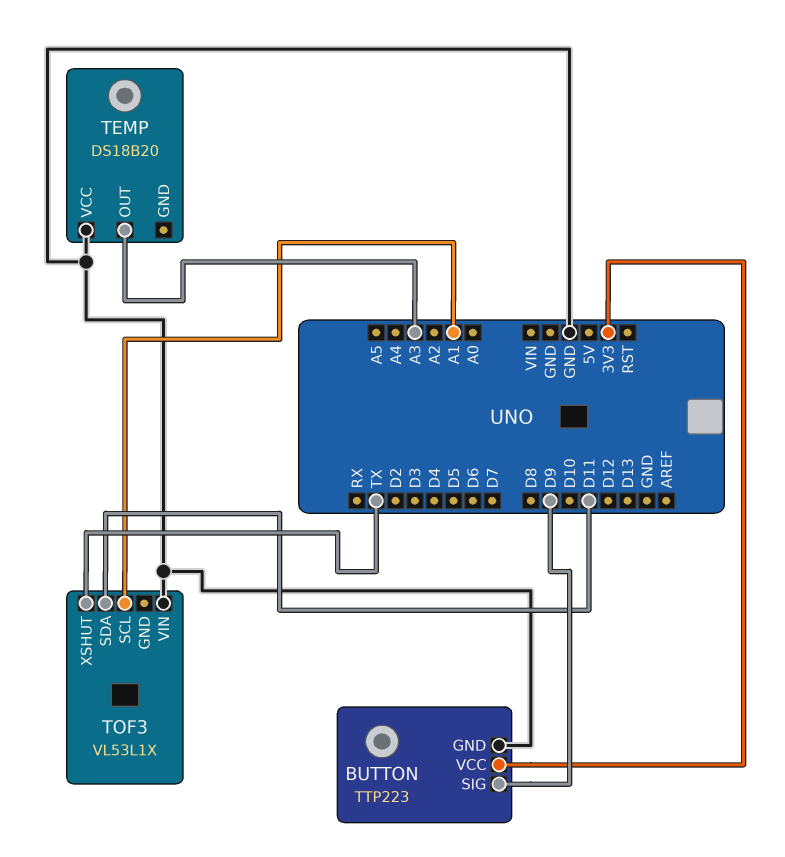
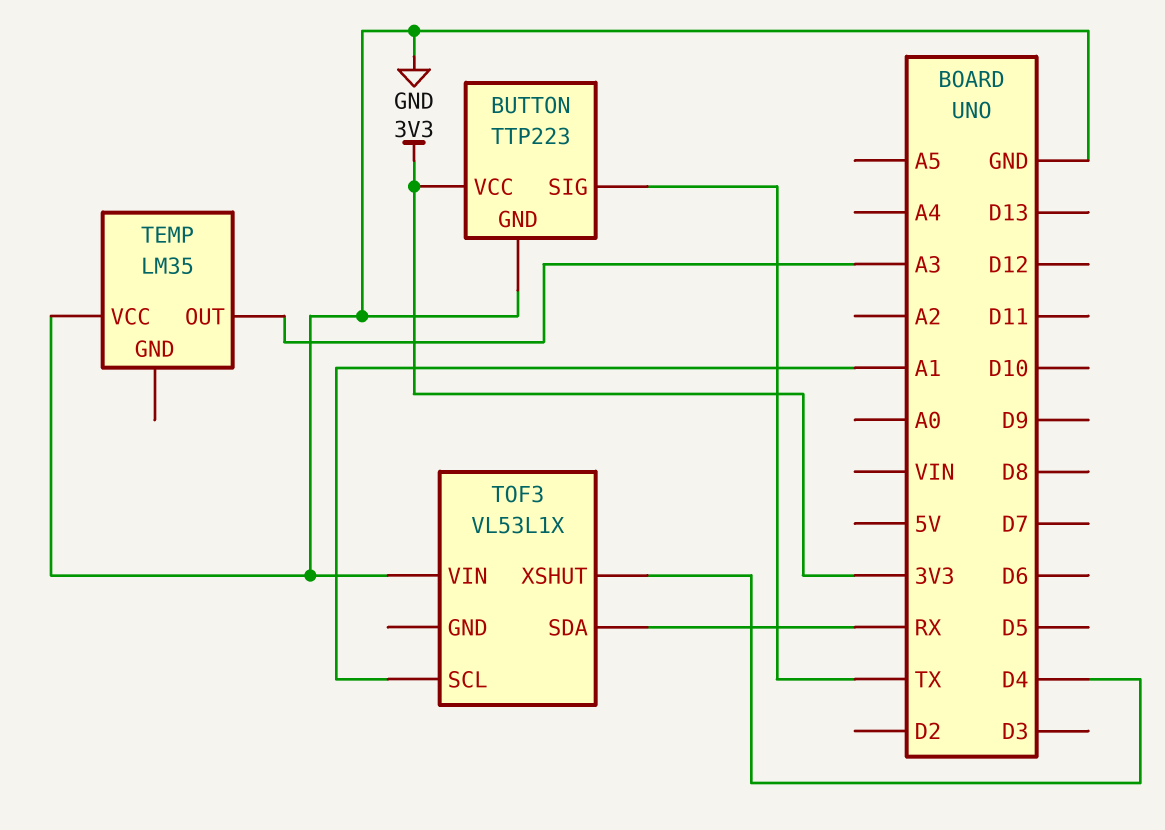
BUTTON pin SIG: D9 -> TX
TEMP: DS18B20 -> LM35
TOF3 pin SDA: D11 -> RX
TOF3 pin XSHUT: TX -> D4

